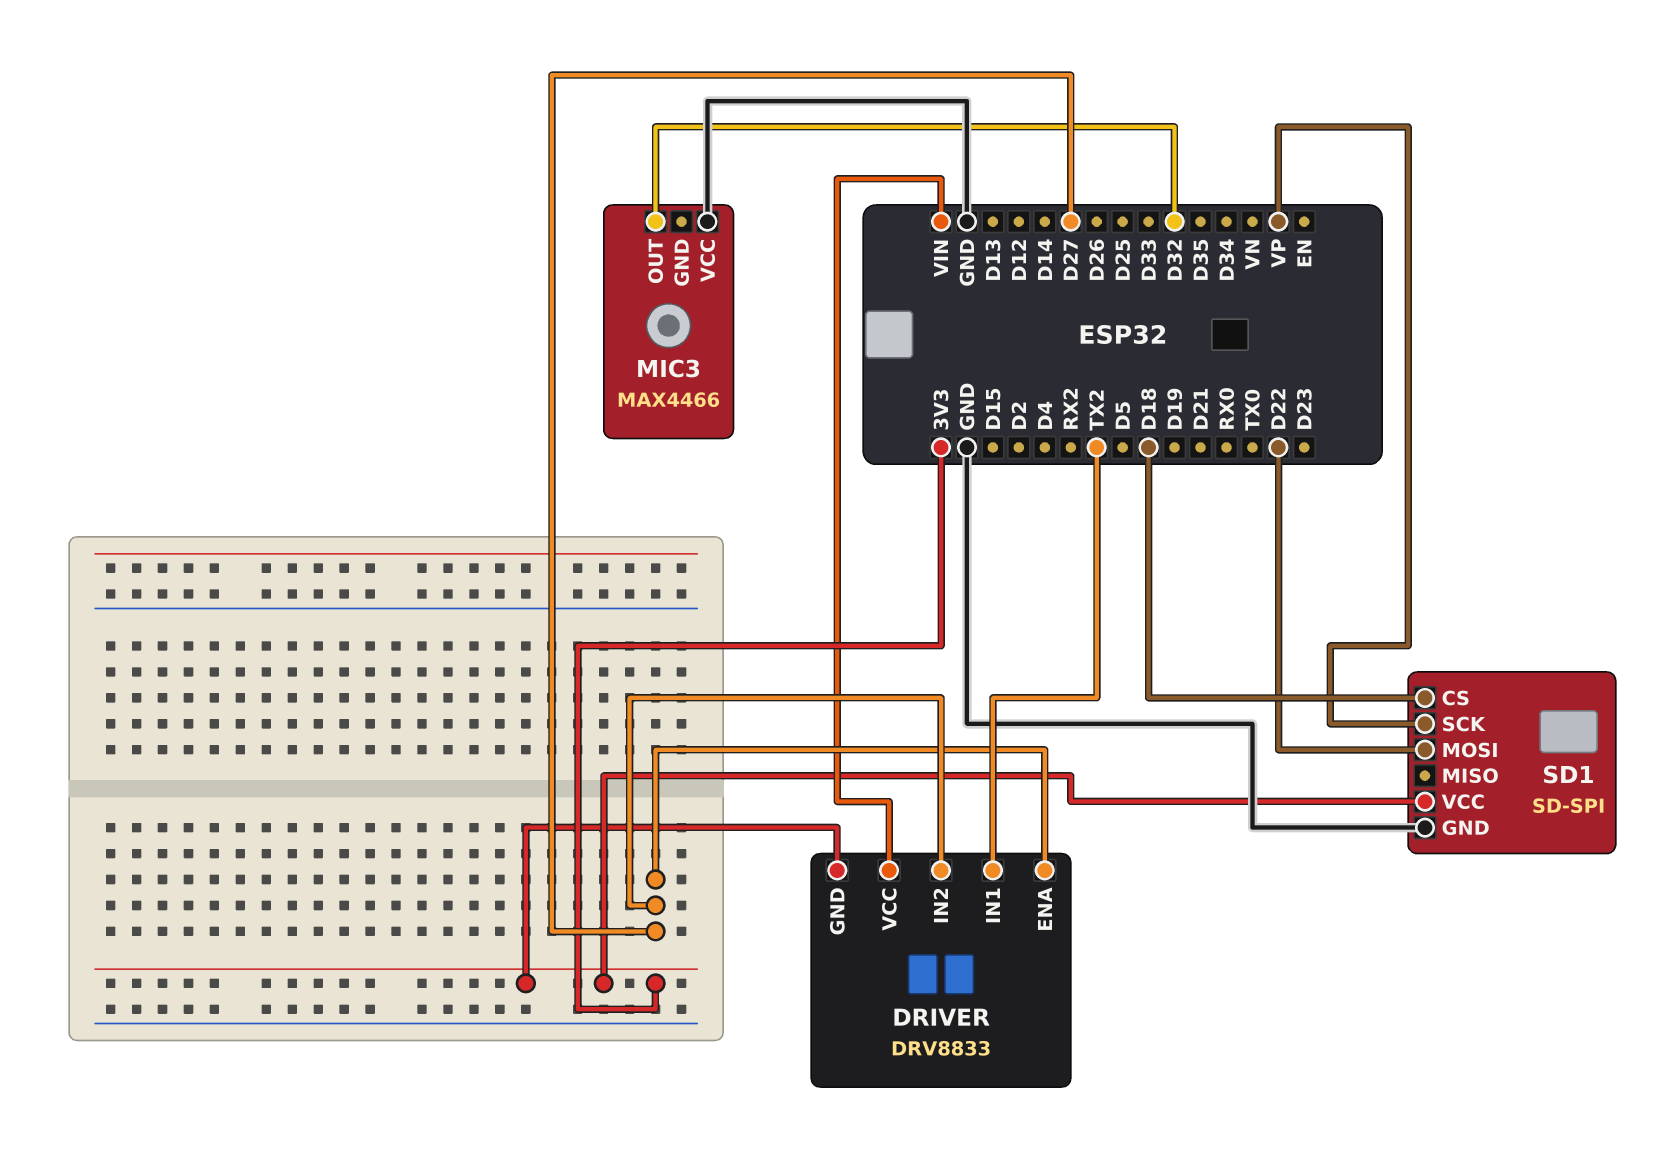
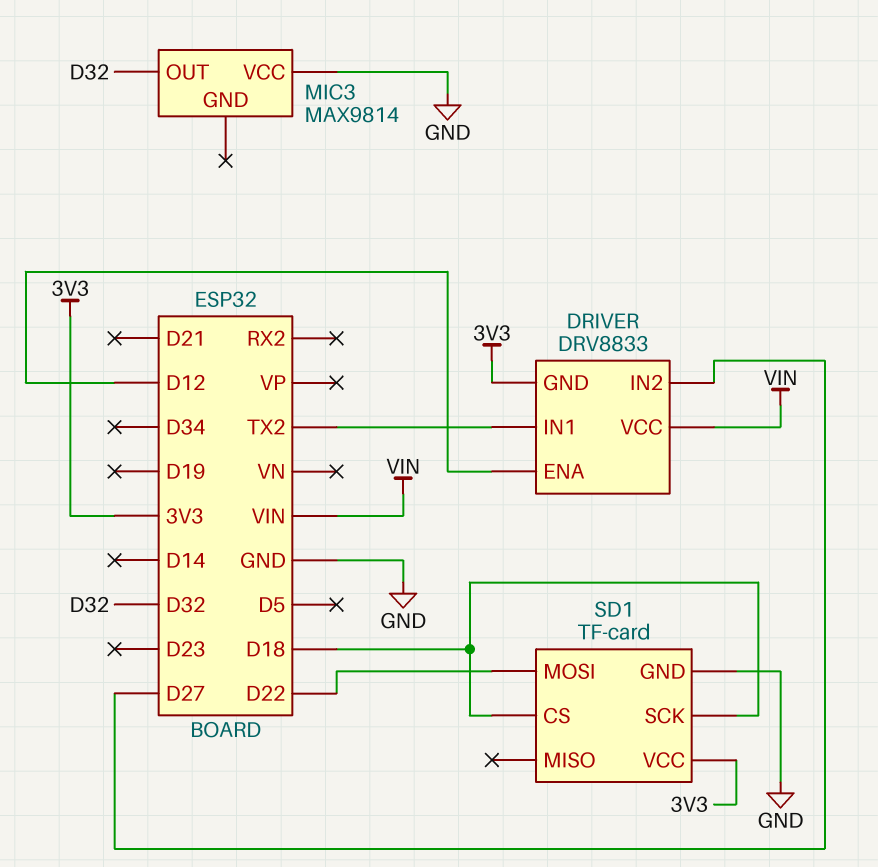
DRIVER pin ENA: D27 -> D12
MIC3: MAX4466 -> MAX9814
SD1: SD-SPI -> TF-card
SD1 pin SCK: VP -> D18

